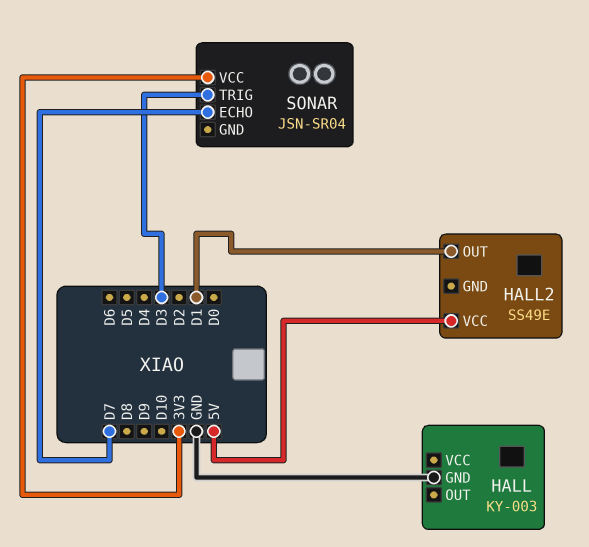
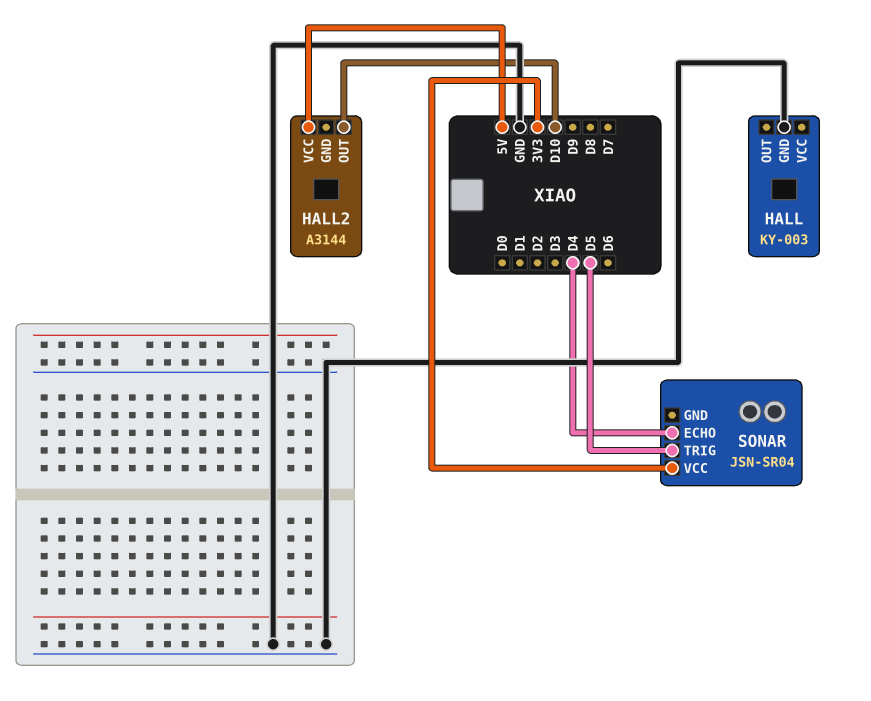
HALL2: SS49E -> A3144
HALL2 pin OUT: D1 -> D10
SONAR pin ECHO: D7 -> D4
SONAR pin TRIG: D3 -> D5

